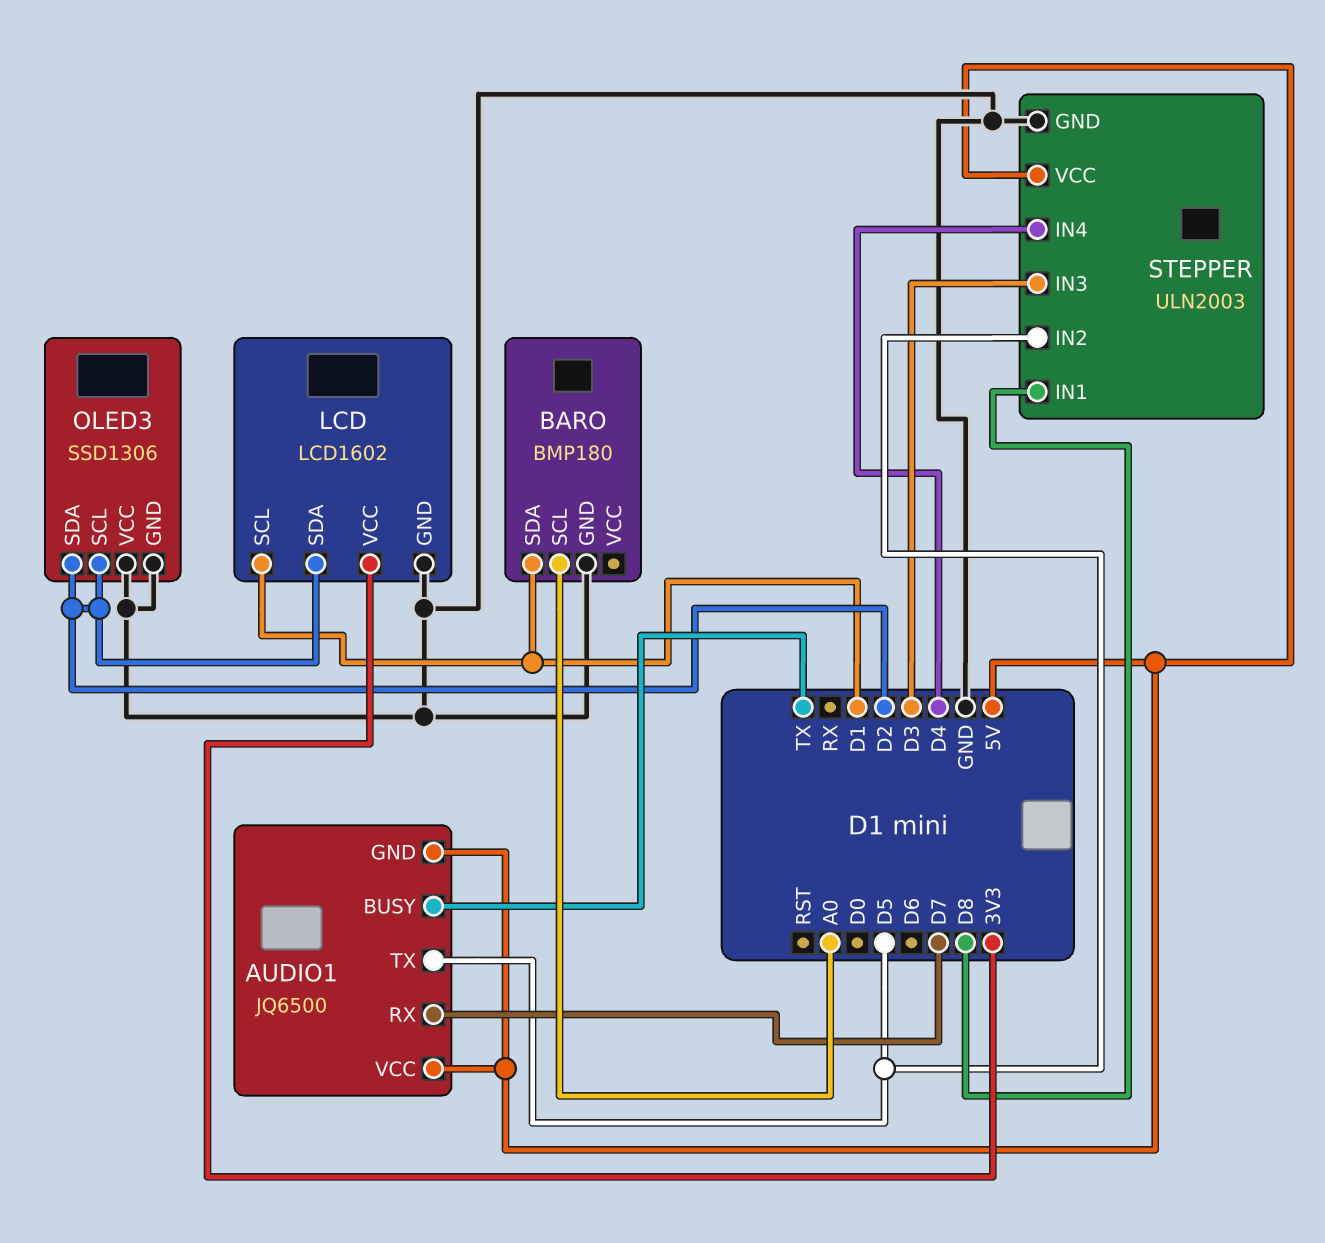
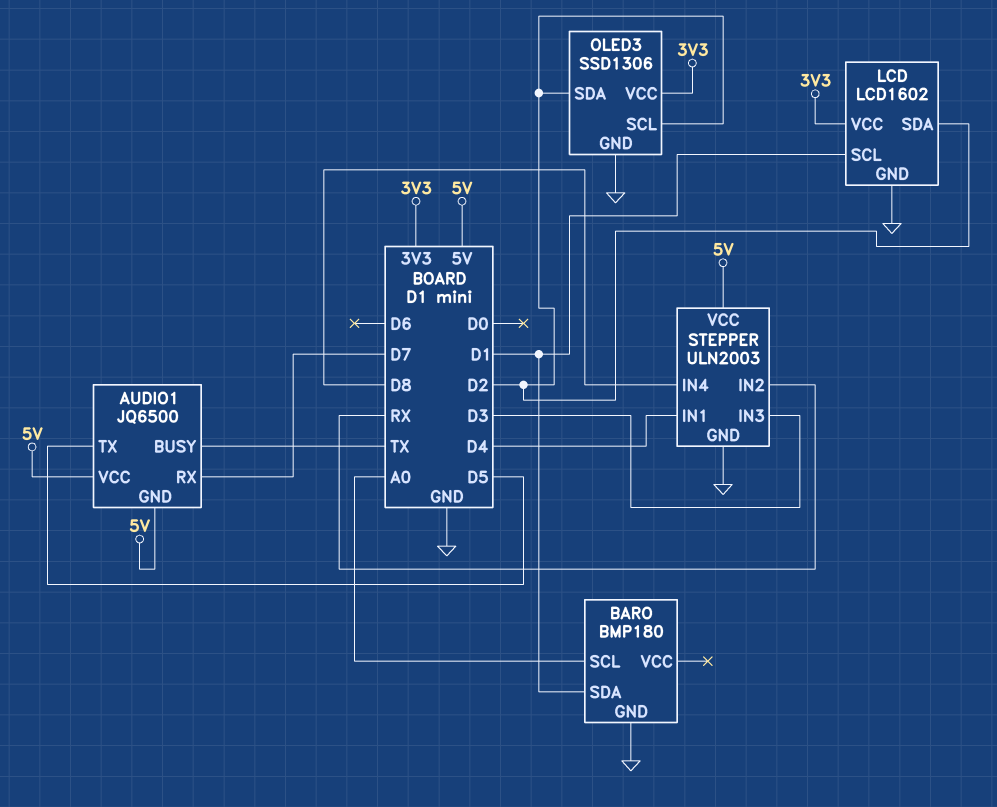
OLED3 pin VCC: GND -> 3V3
STEPPER pin IN1: D8 -> D4
STEPPER pin IN2: D5 -> RX
STEPPER pin IN4: D4 -> D8

